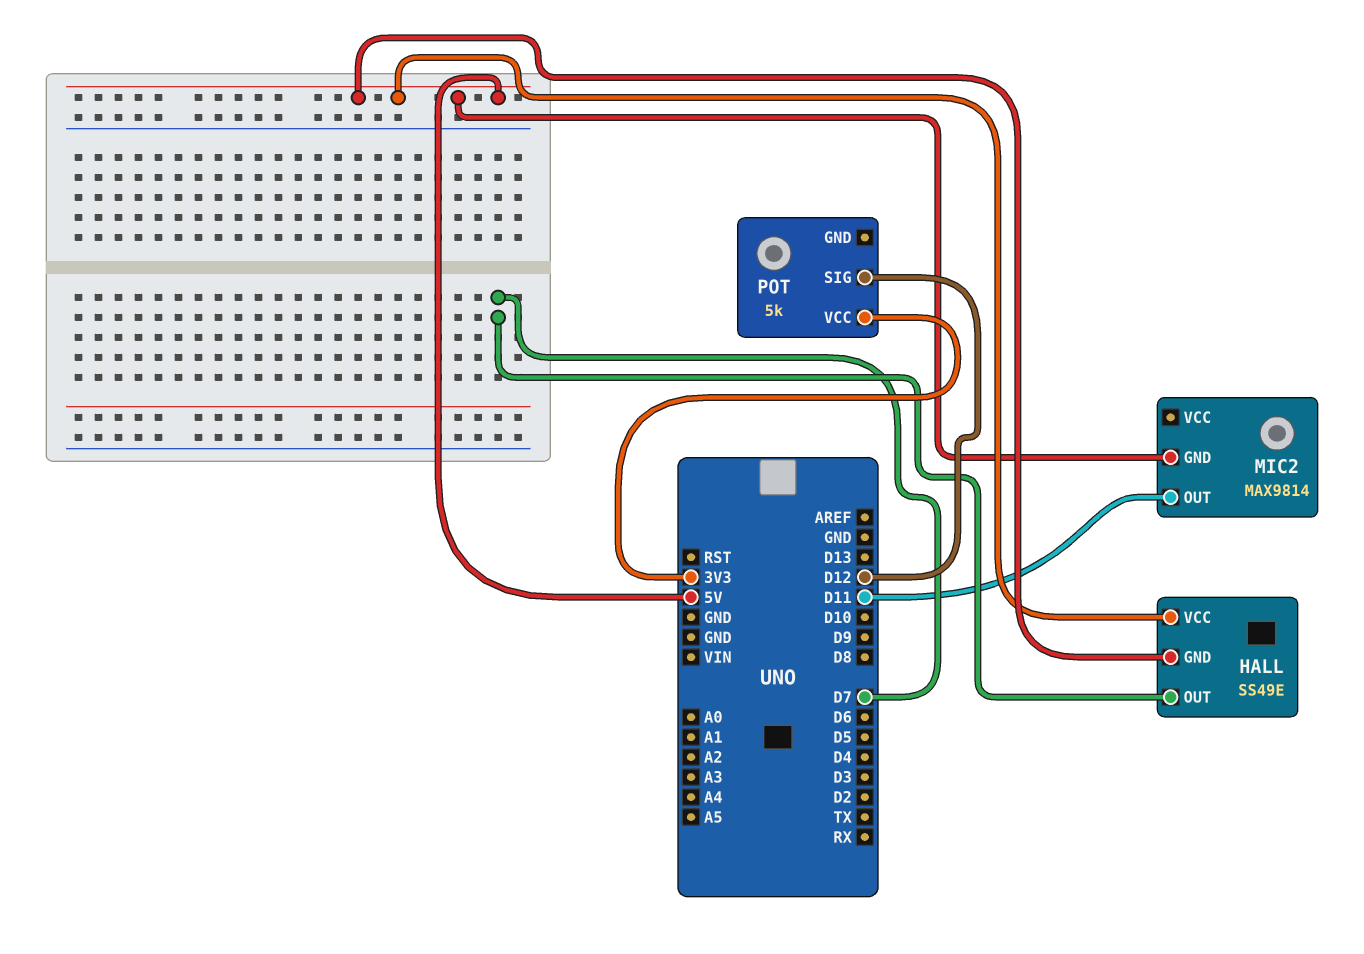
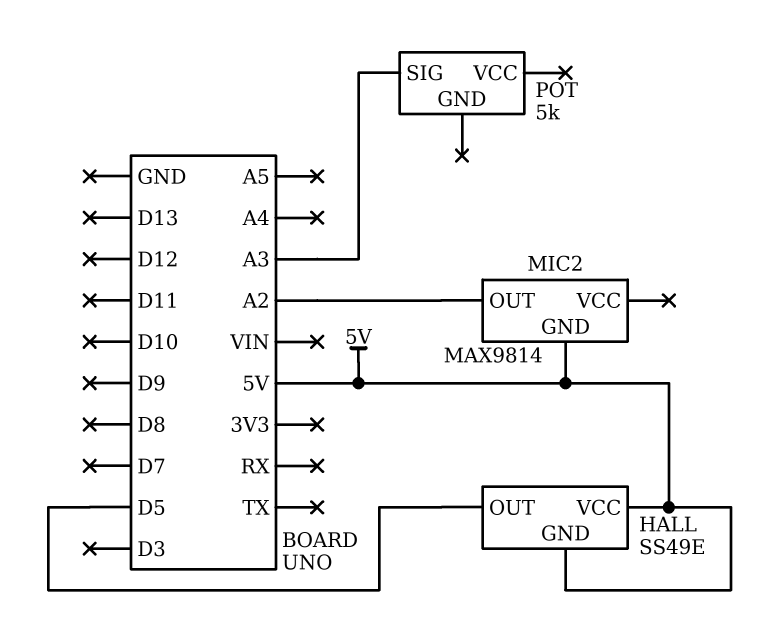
HALL pin OUT: D7 -> D5
MIC2 pin OUT: D11 -> A2
POT pin SIG: D12 -> A3
POT pin VCC: 3V3 -> none

